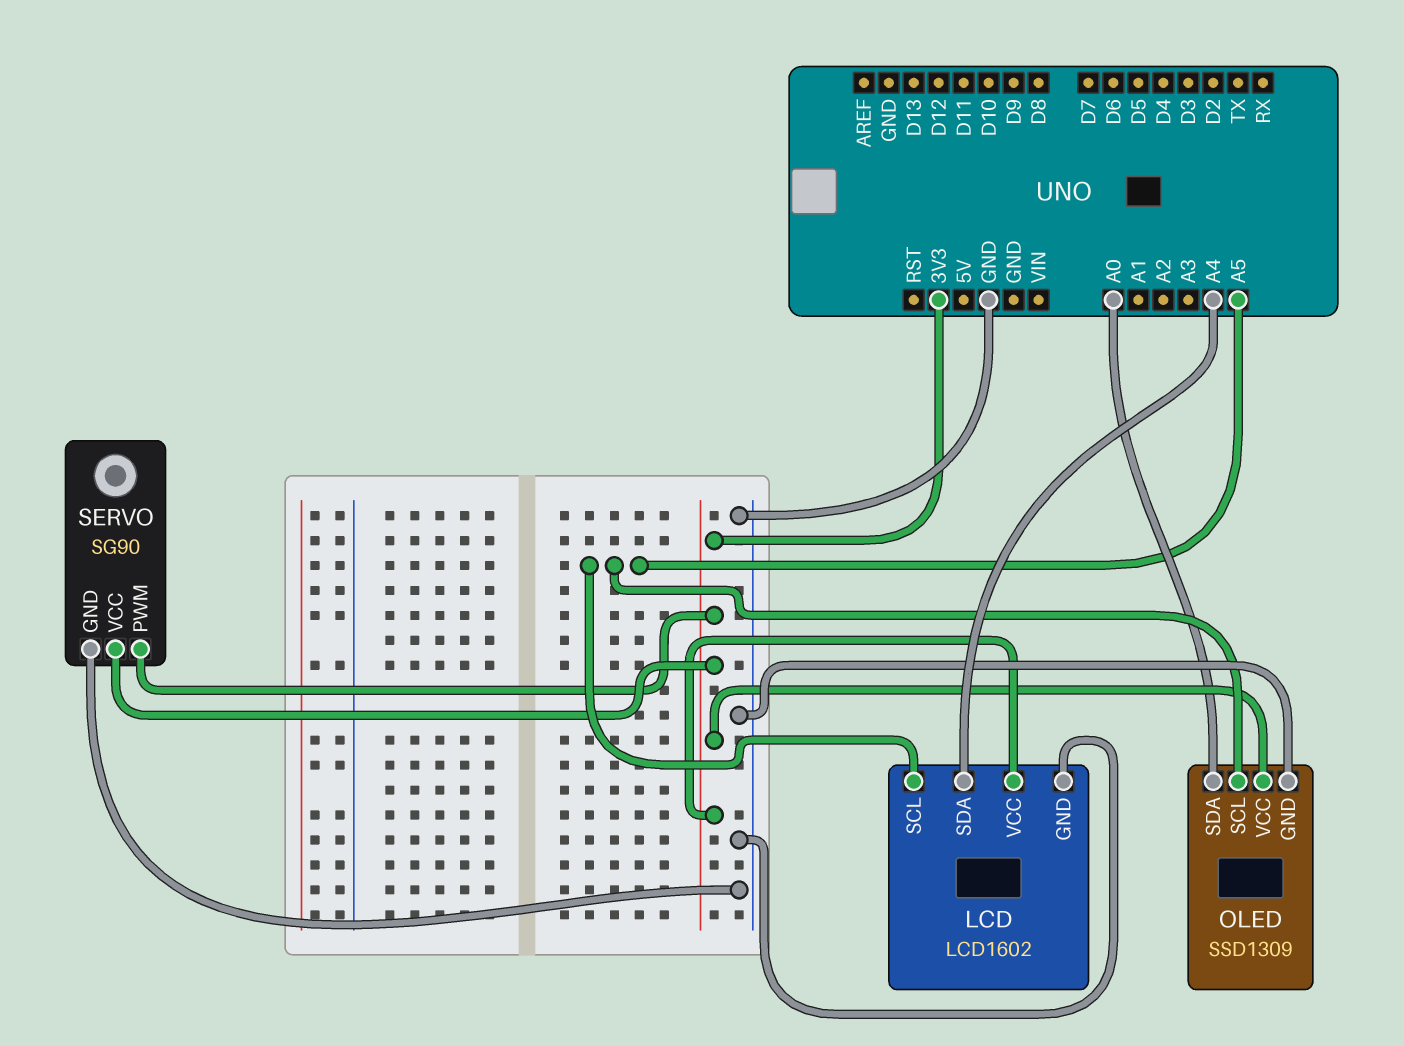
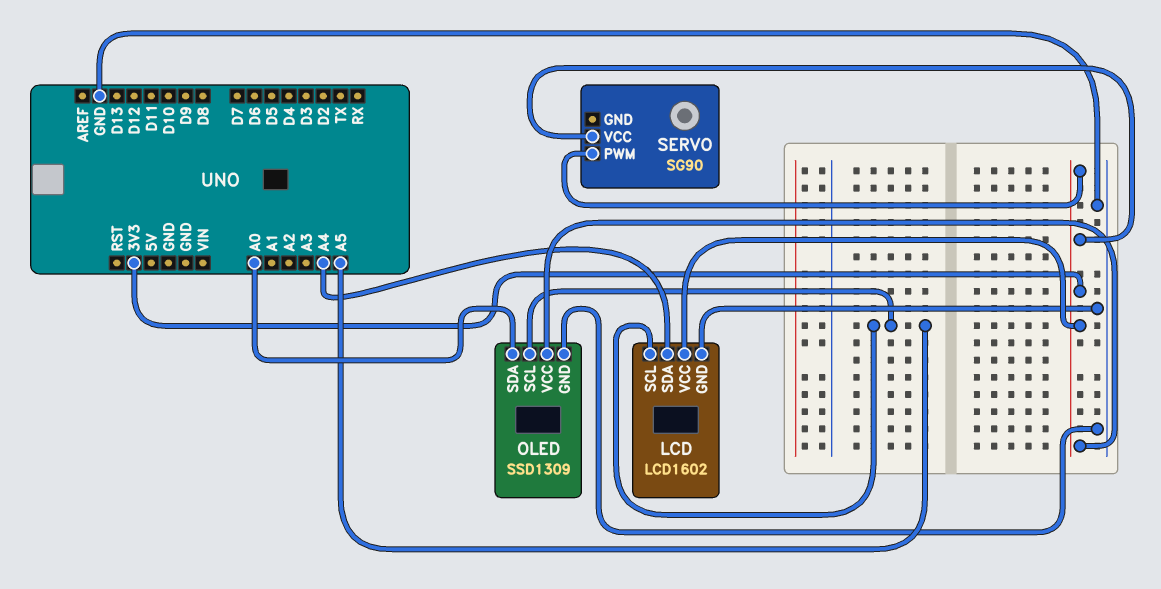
SERVO pin GND: GND -> none

